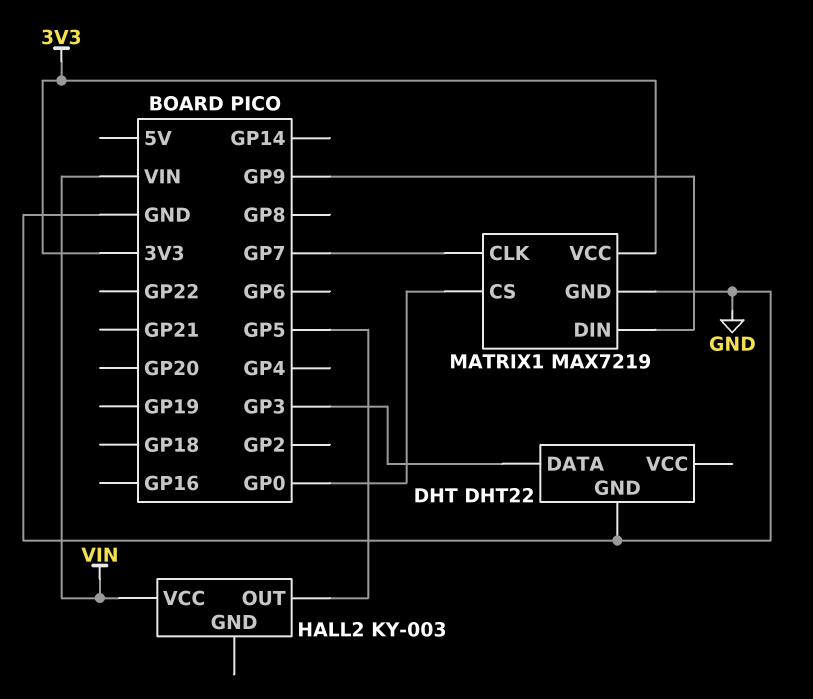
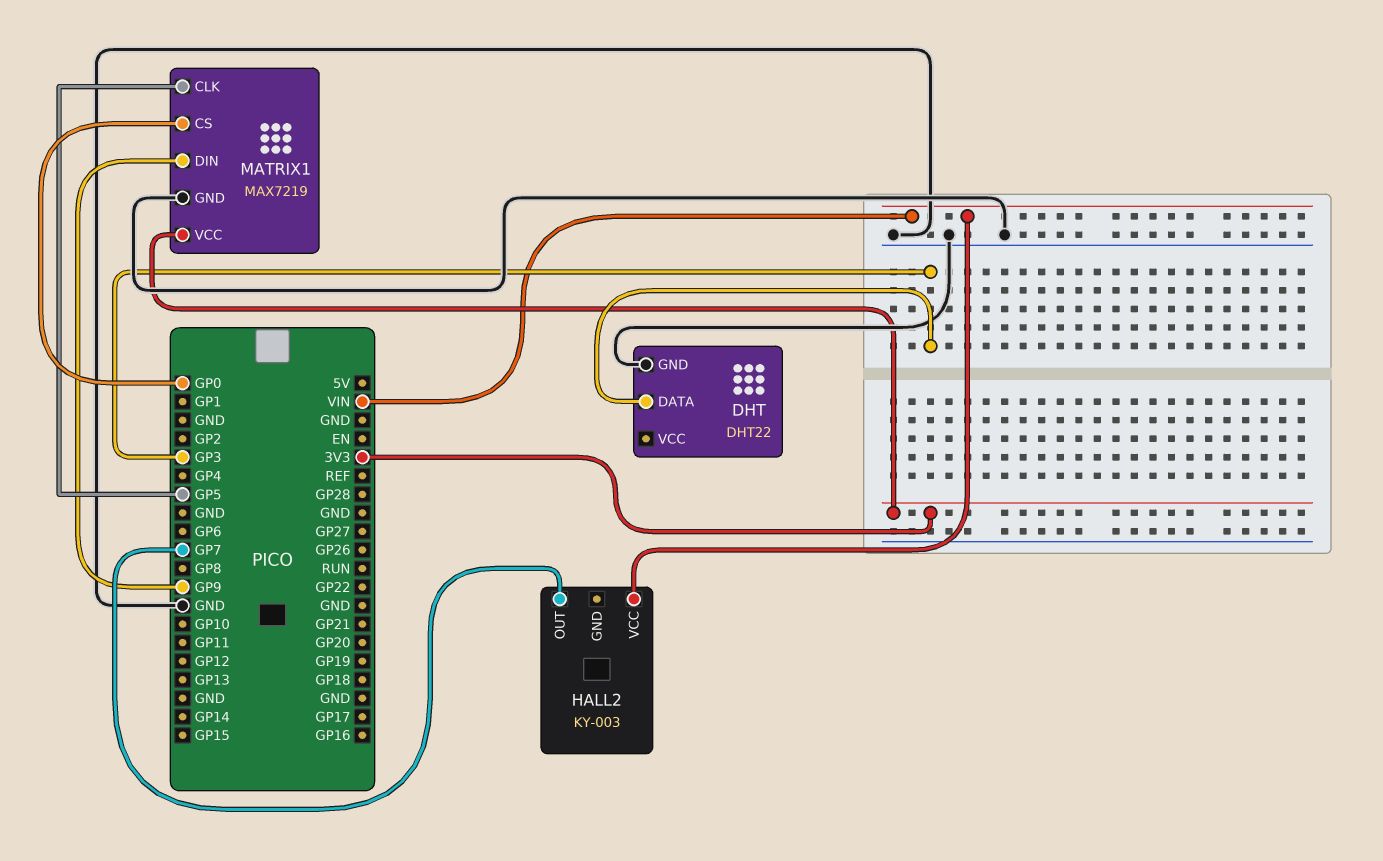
HALL2 pin OUT: GP5 -> GP7
MATRIX1 pin CLK: GP7 -> GP5

